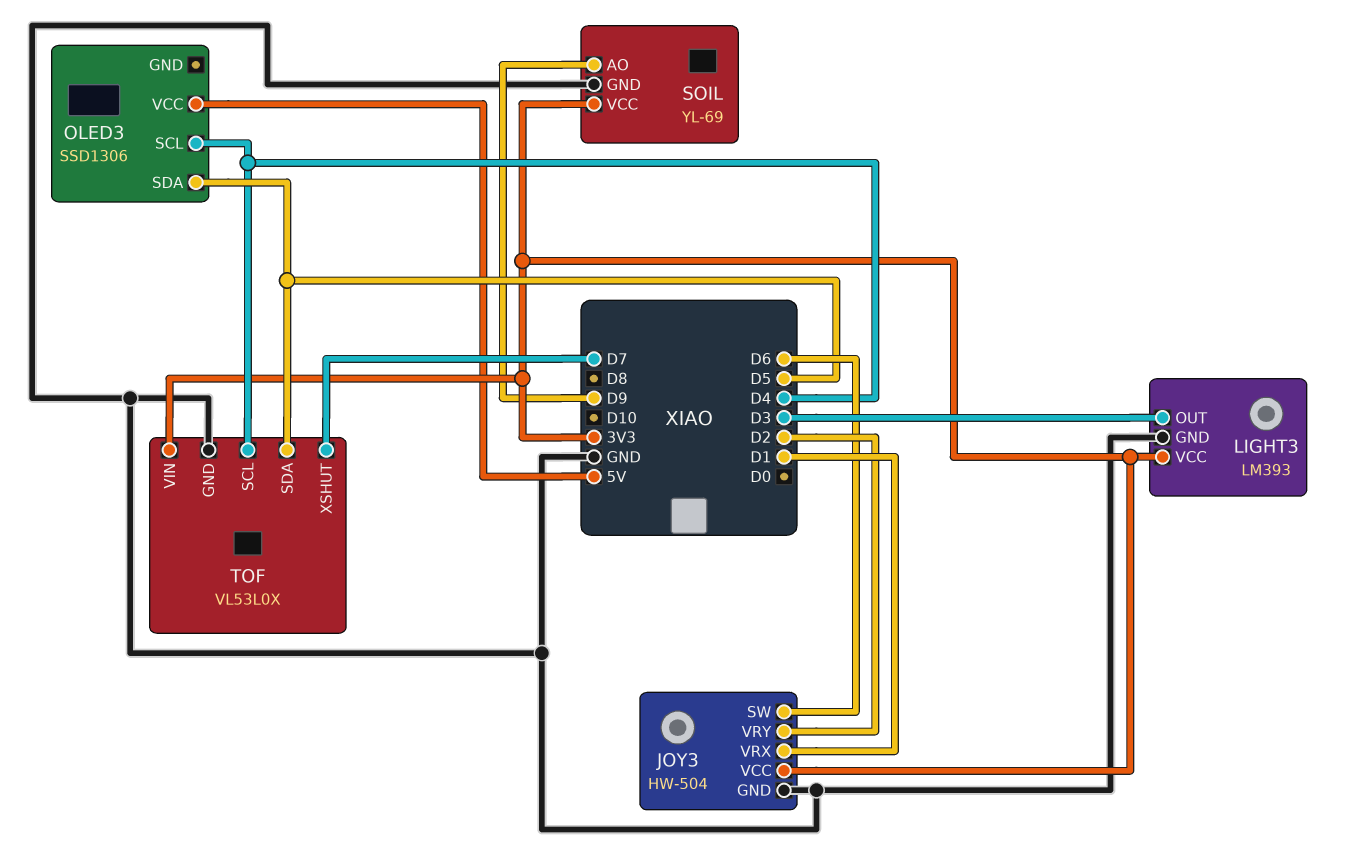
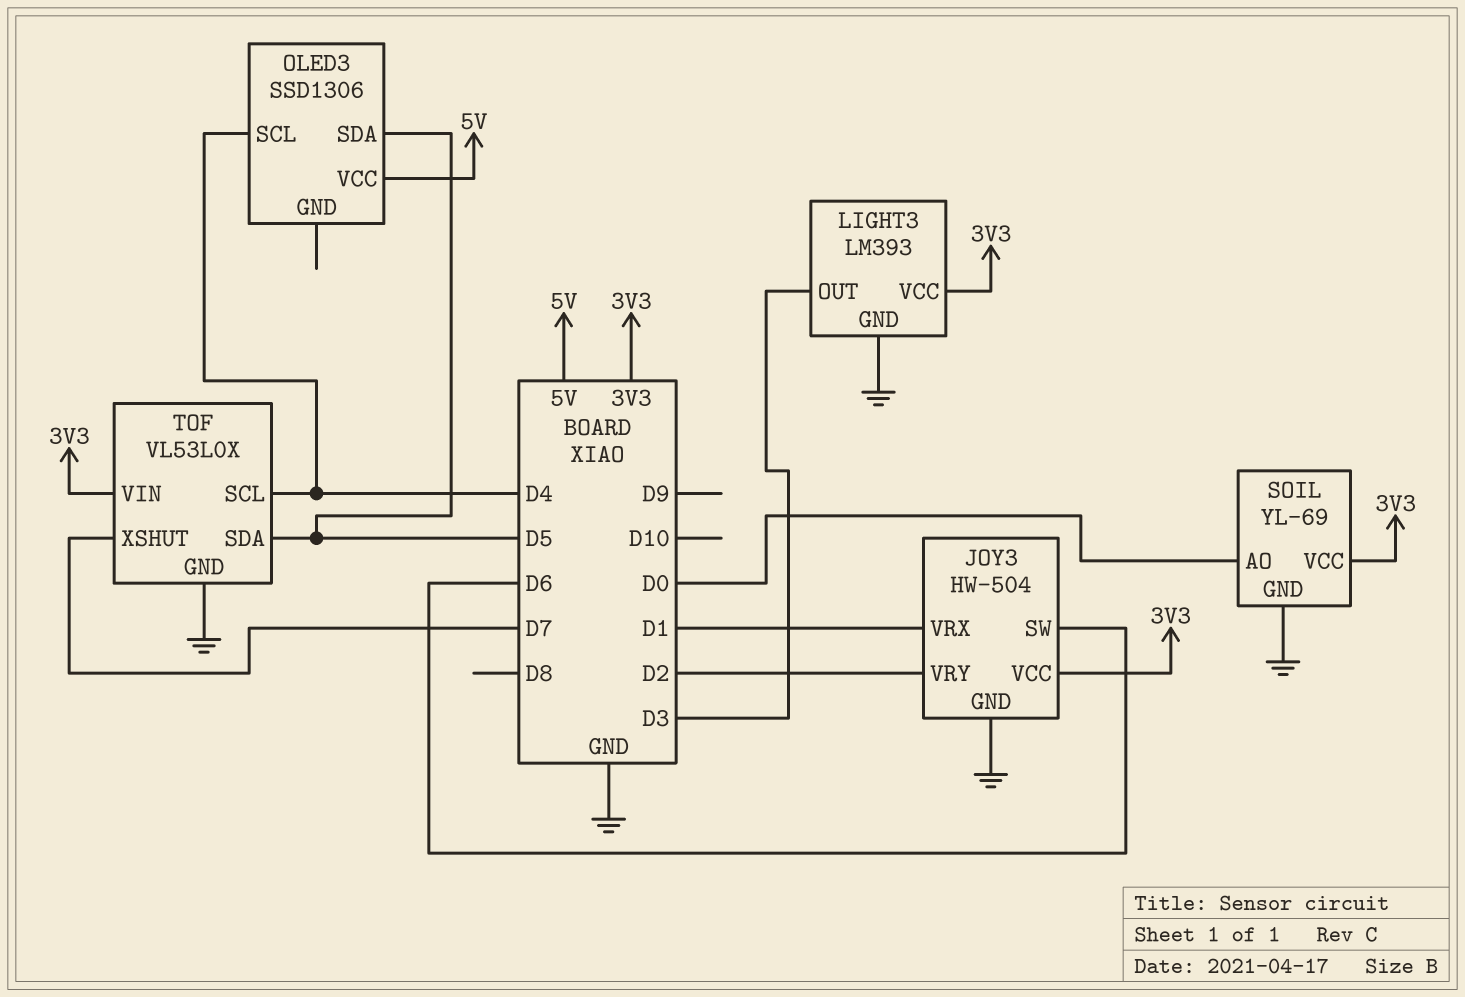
SOIL pin AO: D9 -> D0

